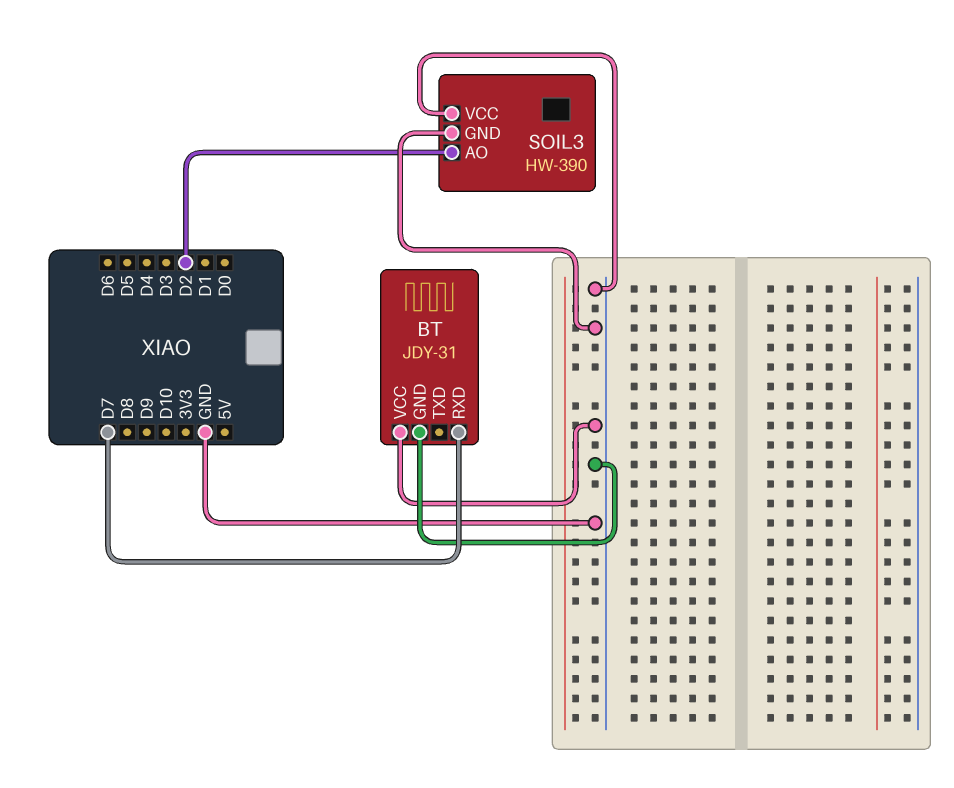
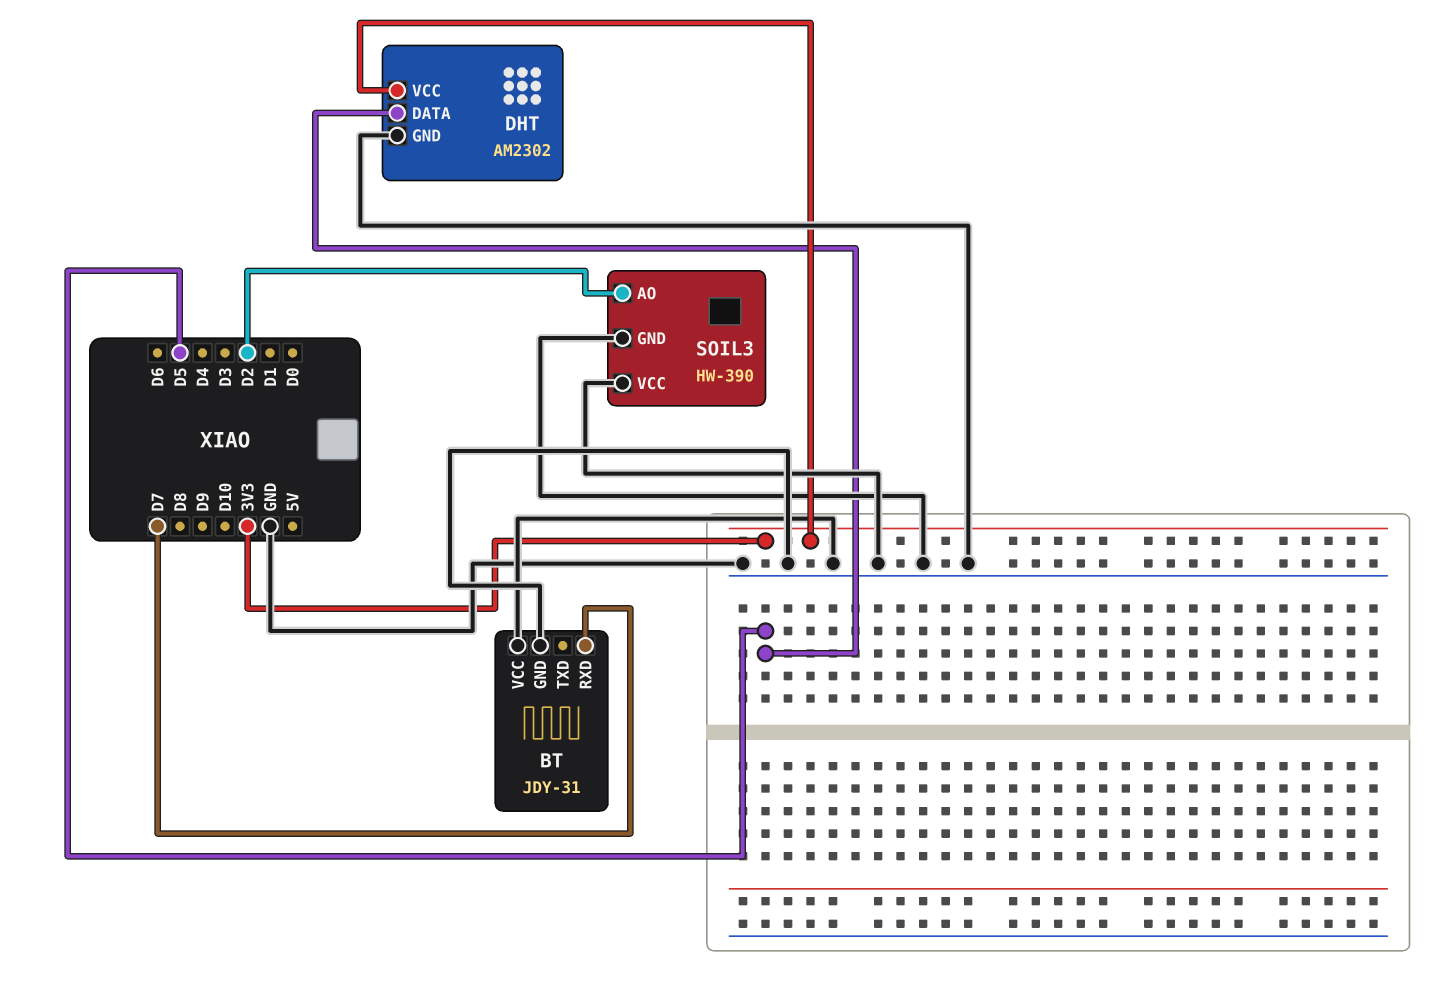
DHT: none -> AM2302
DHT pin DATA: none -> D5
DHT pin GND: none -> GND
DHT pin VCC: none -> 3V3

